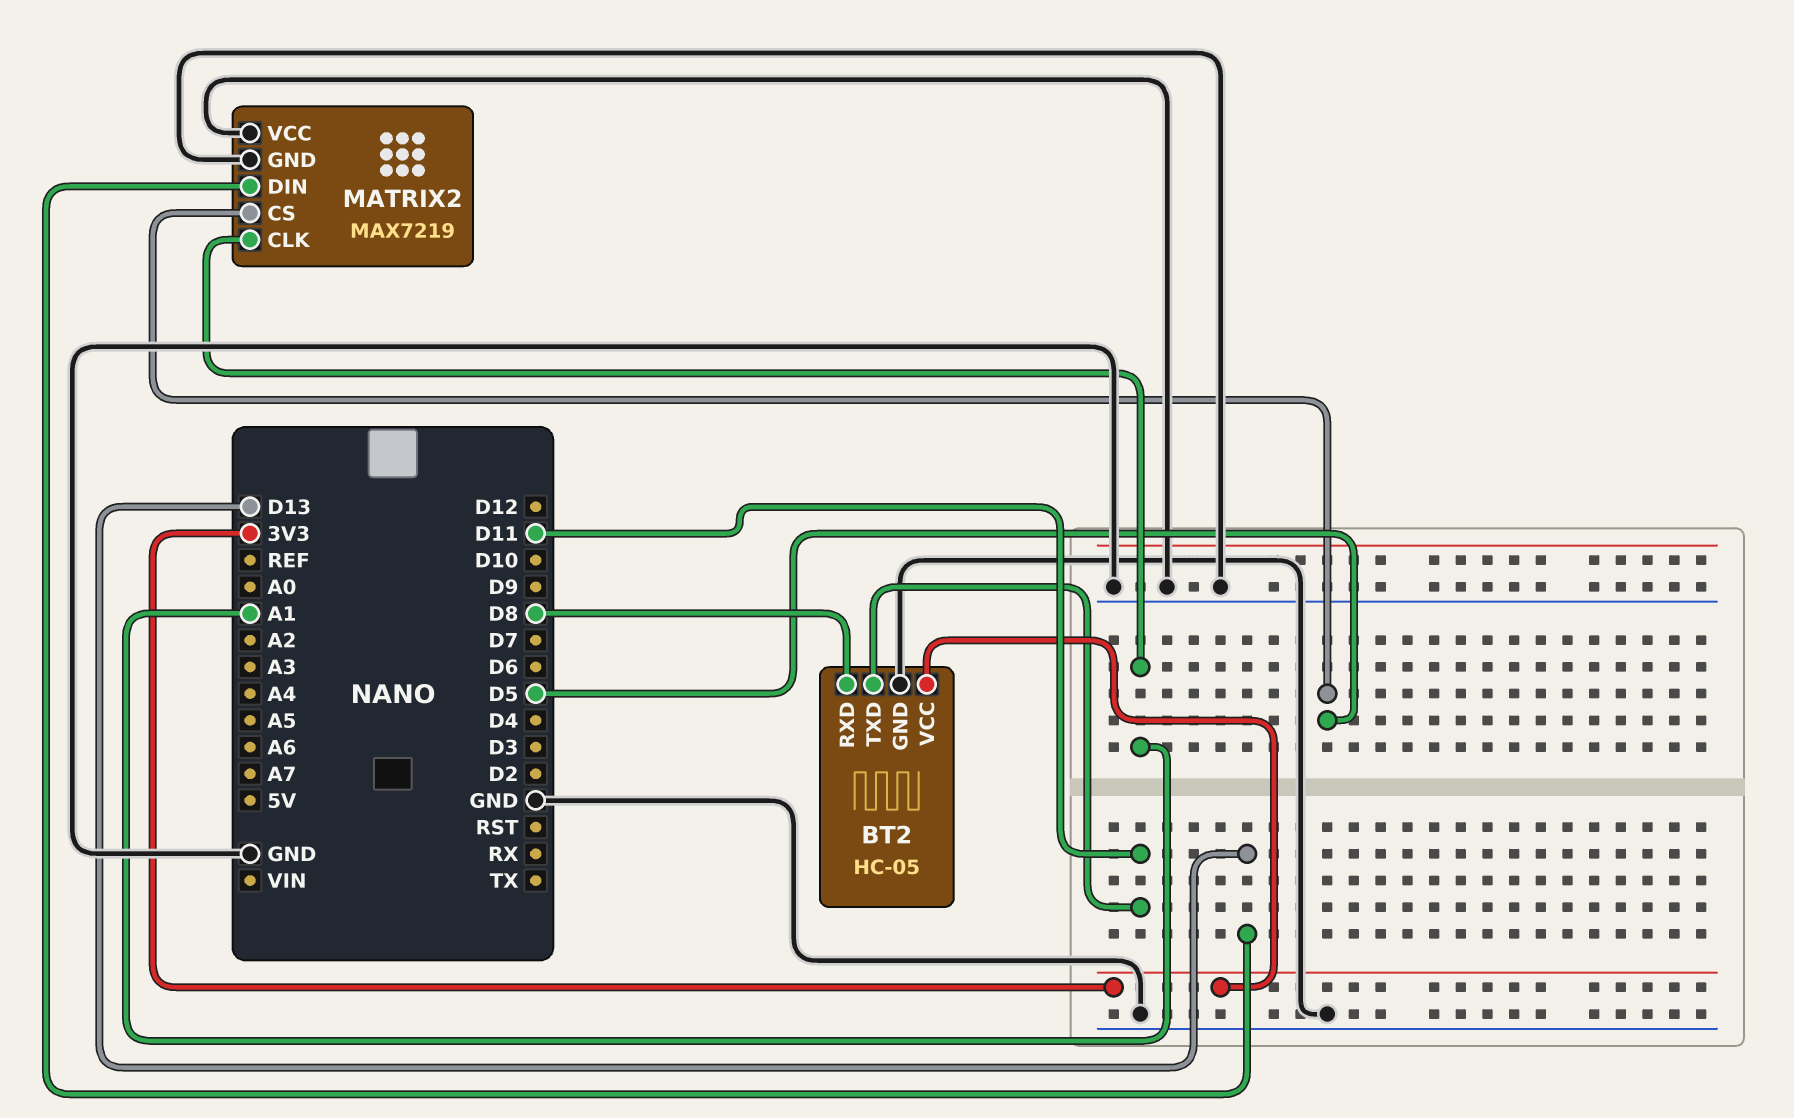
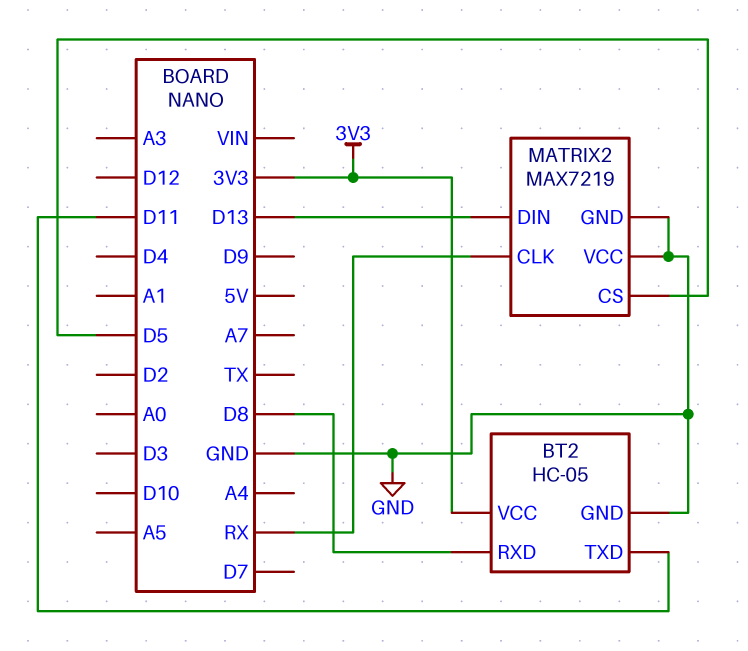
MATRIX2 pin CLK: A1 -> RX

